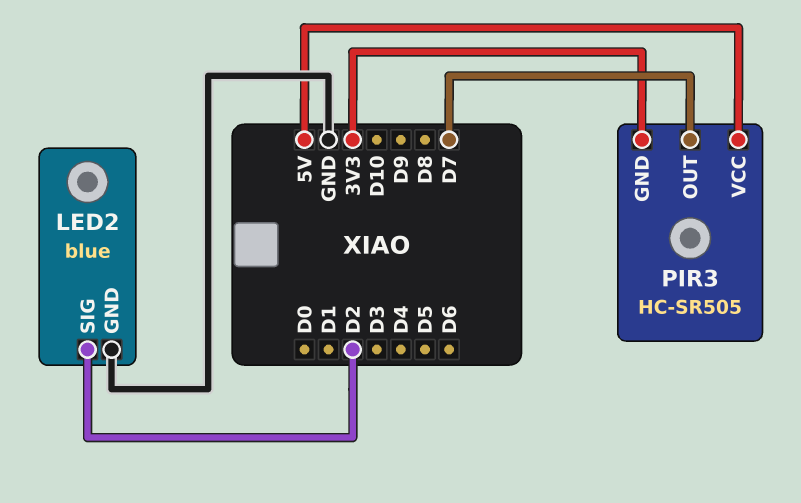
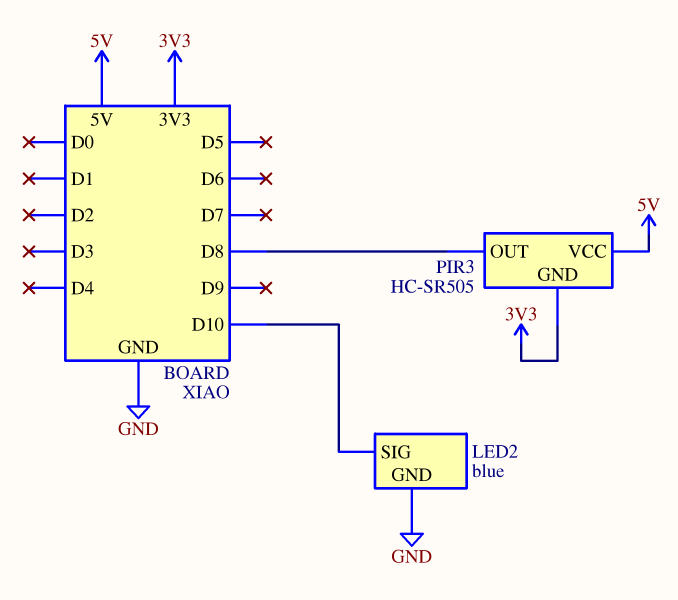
LED2 pin SIG: D2 -> D10
PIR3 pin OUT: D7 -> D8

